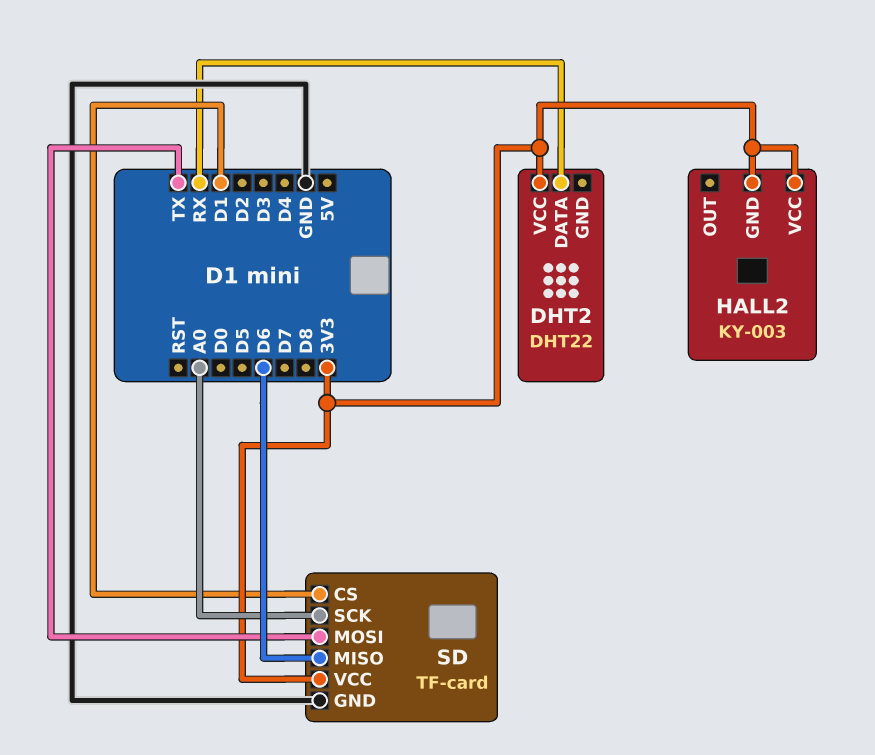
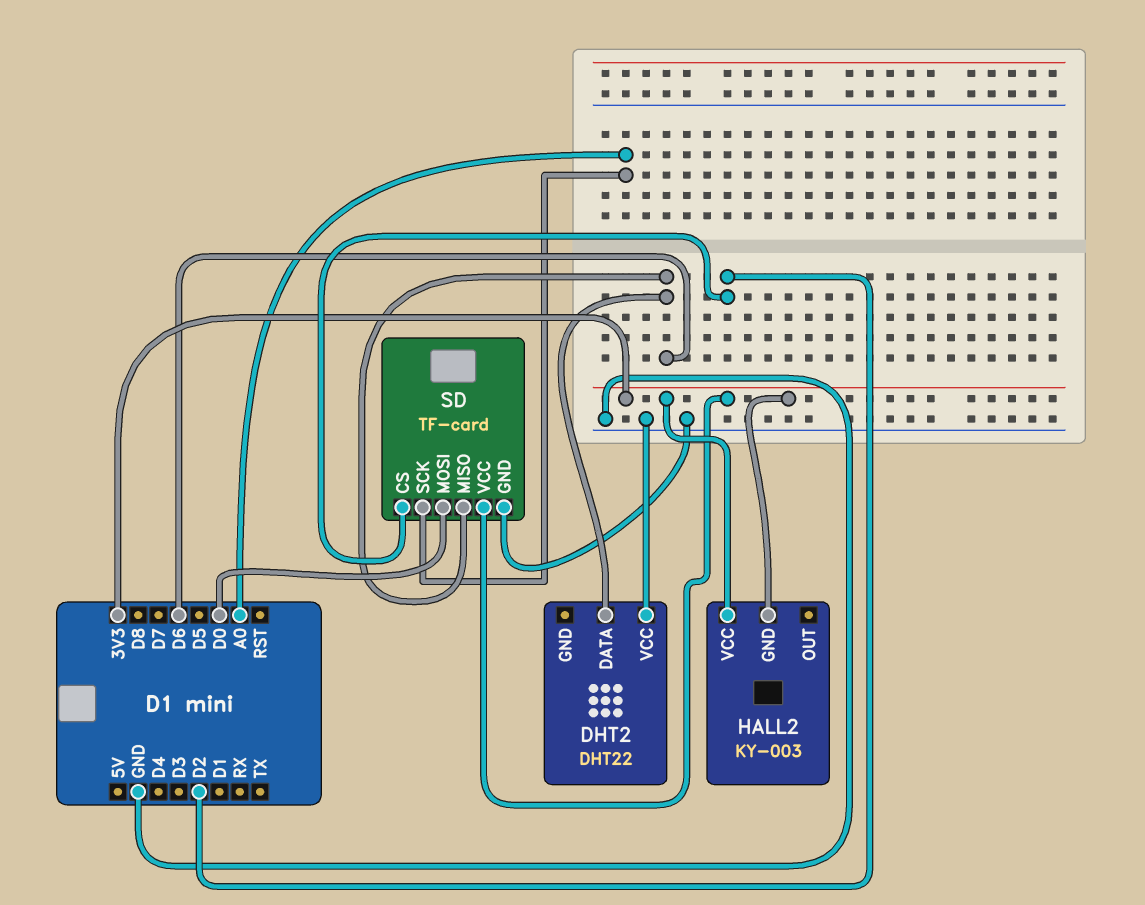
DHT2 pin DATA: RX -> D6
DHT2 pin VCC: 3V3 -> GND
SD pin CS: D1 -> D2
SD pin MOSI: TX -> D0

